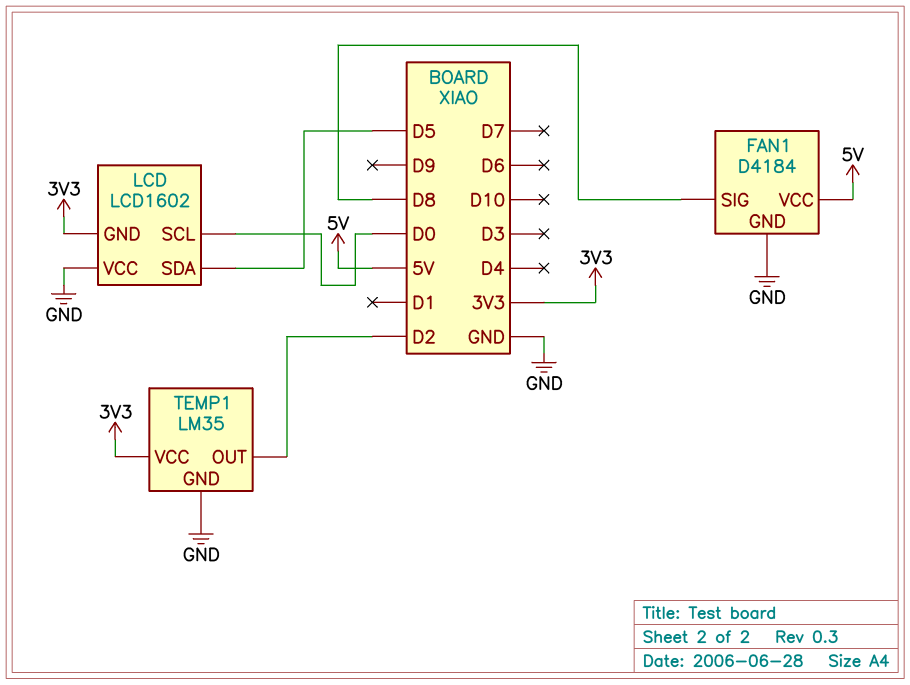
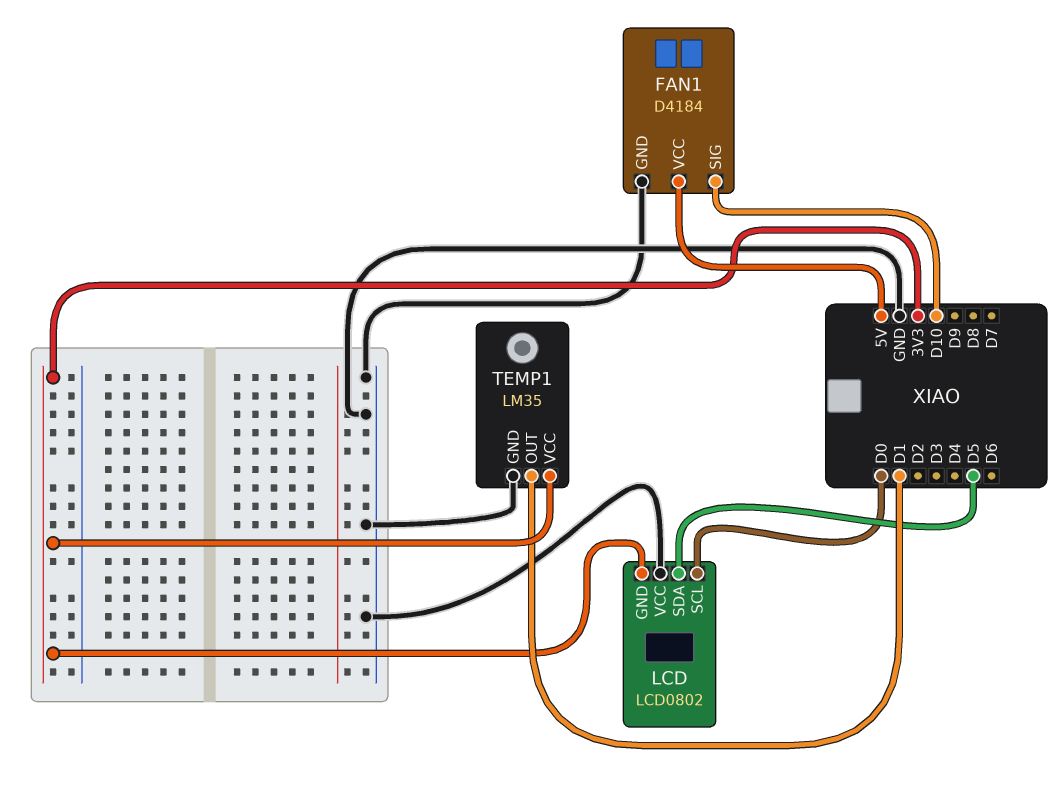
FAN1 pin SIG: D8 -> D10
LCD: LCD1602 -> LCD0802
TEMP1 pin OUT: D2 -> D1

